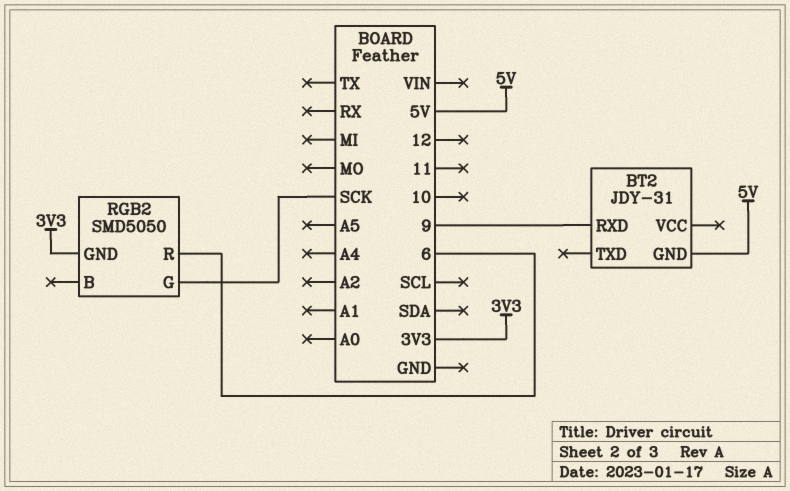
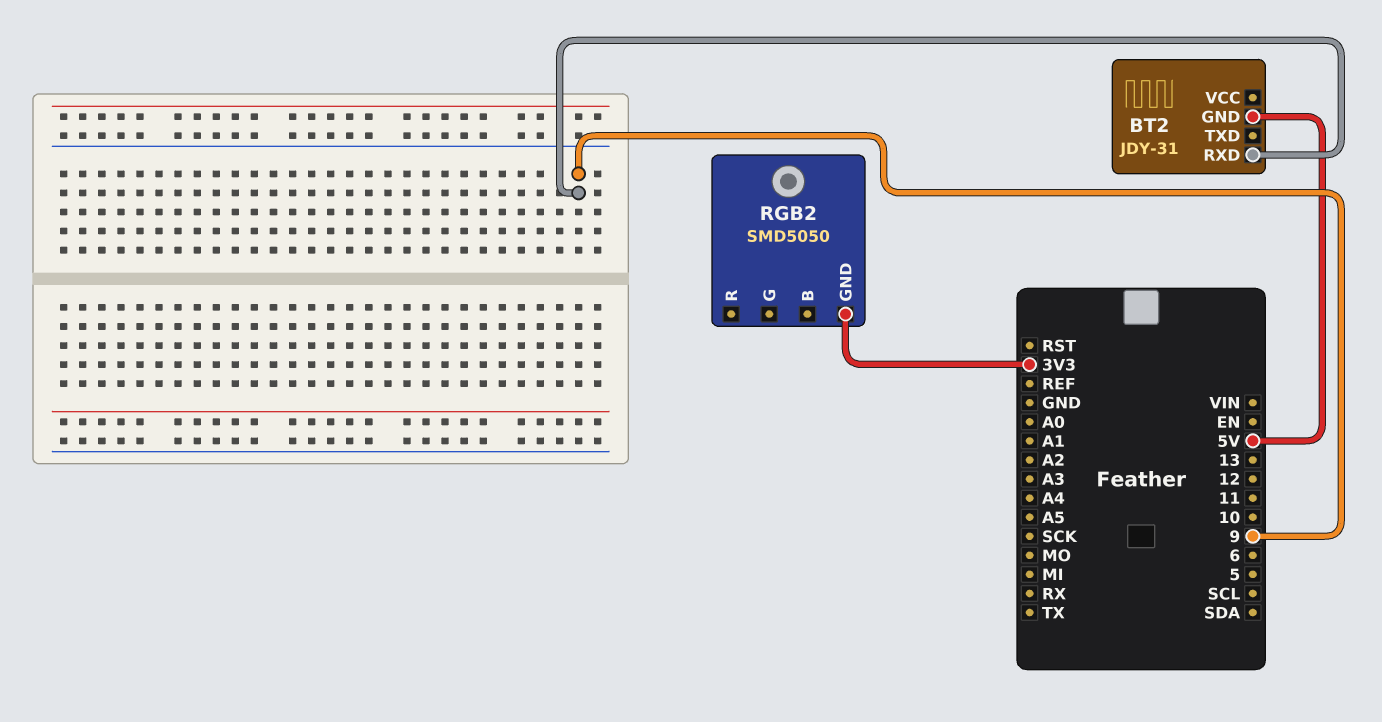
RGB2 pin G: SCK -> none
RGB2 pin R: 6 -> none

